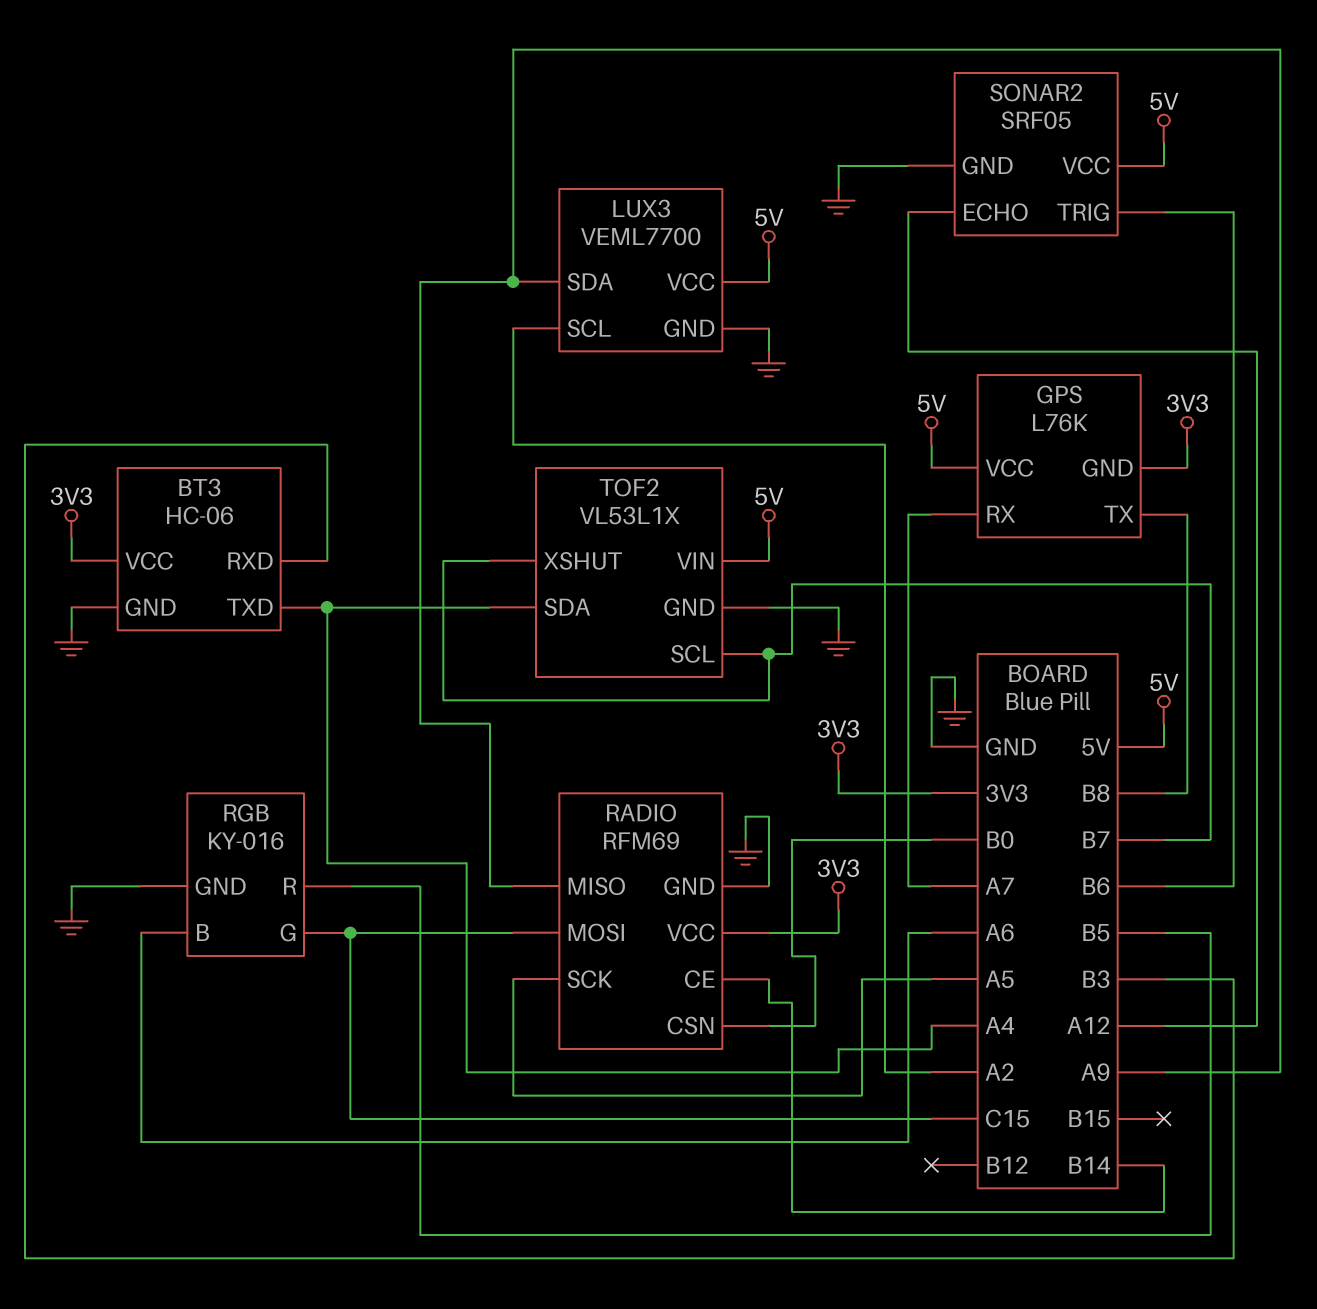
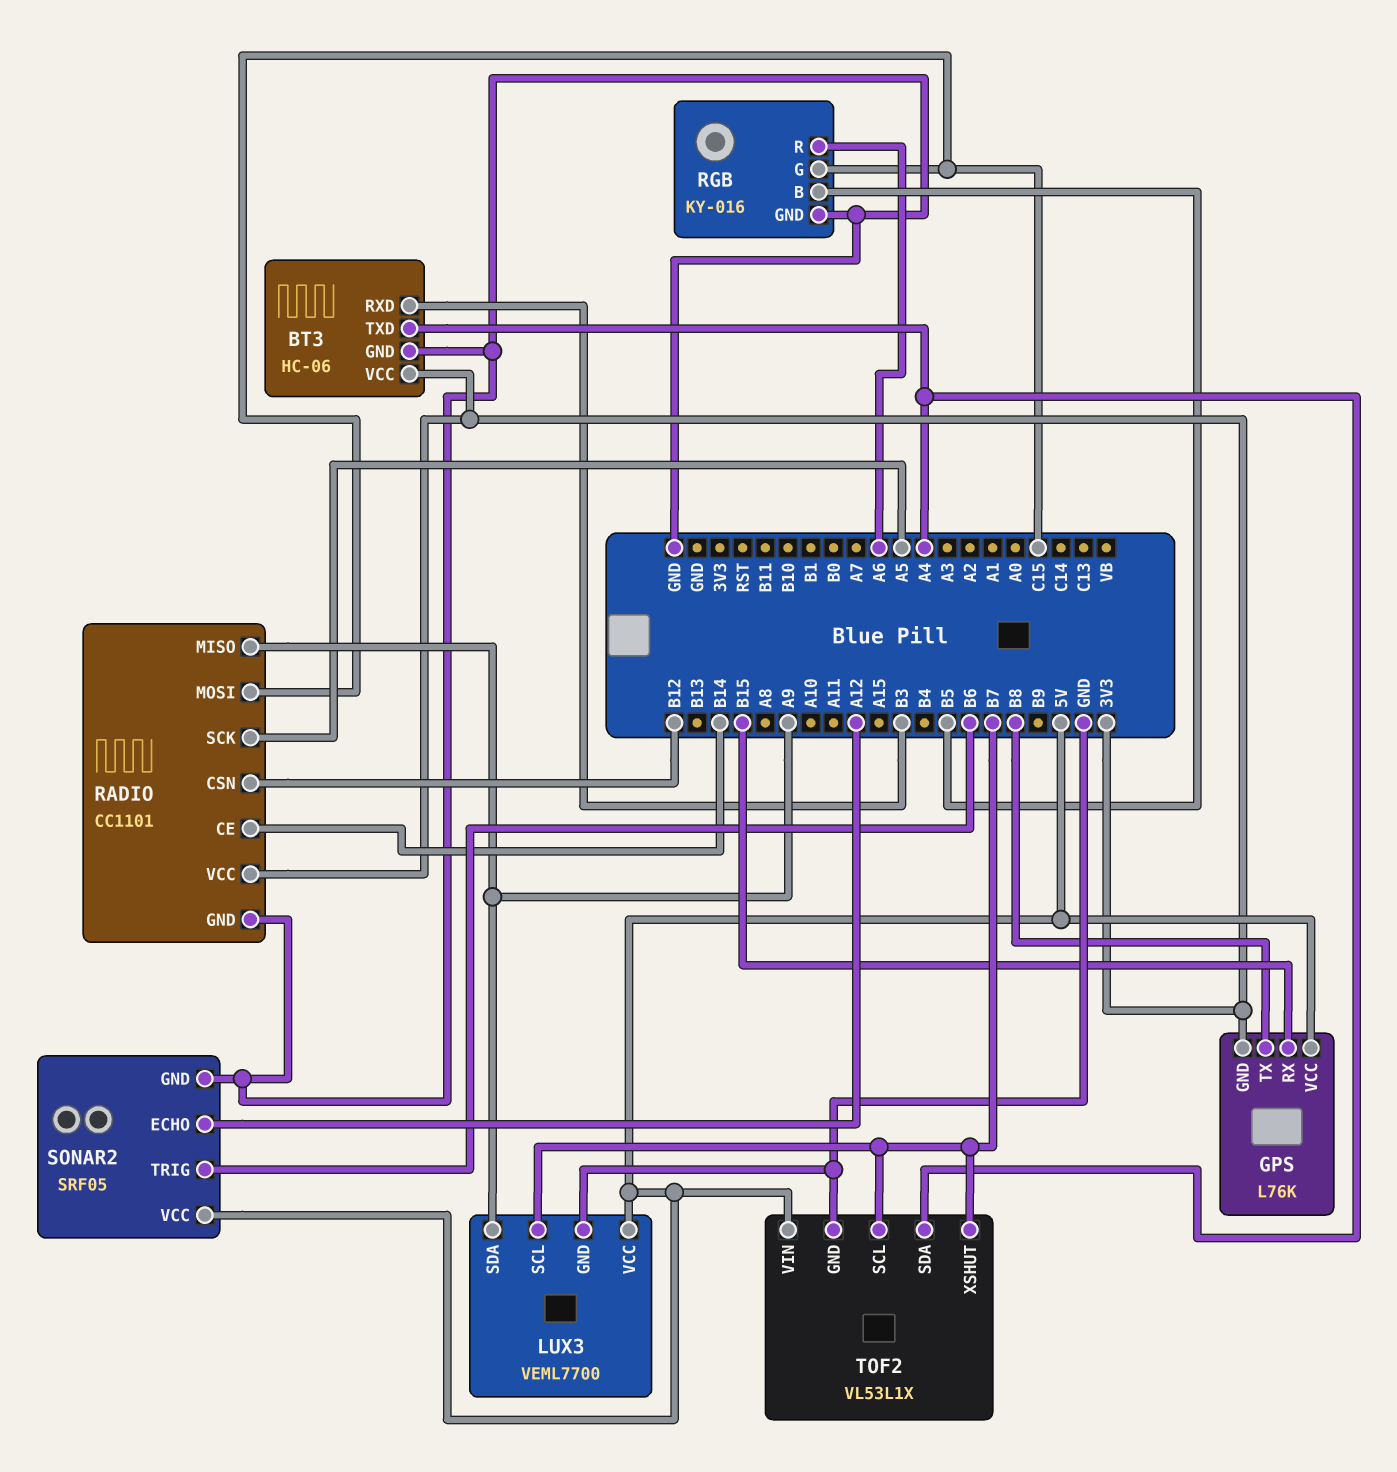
GPS pin RX: A7 -> B15
LUX3 pin SCL: A2 -> B7
RADIO: RFM69 -> CC1101
RADIO pin CSN: B0 -> B12
RGB pin B: A6 -> B5
RGB pin R: B5 -> A6

